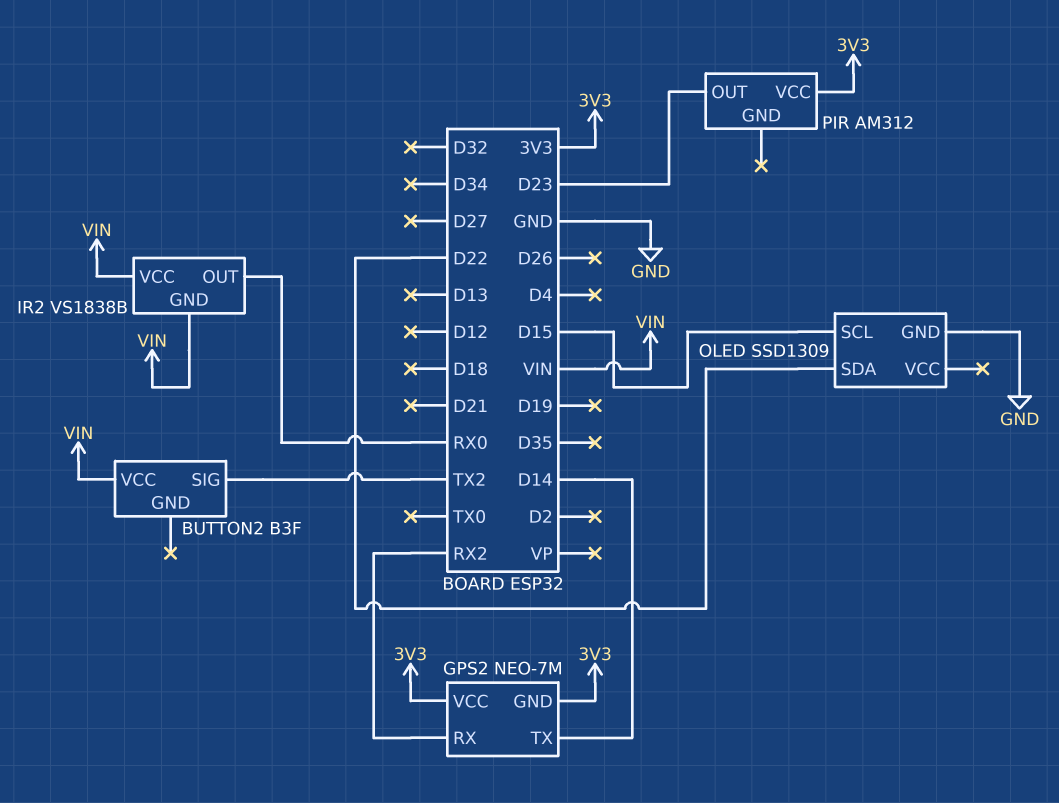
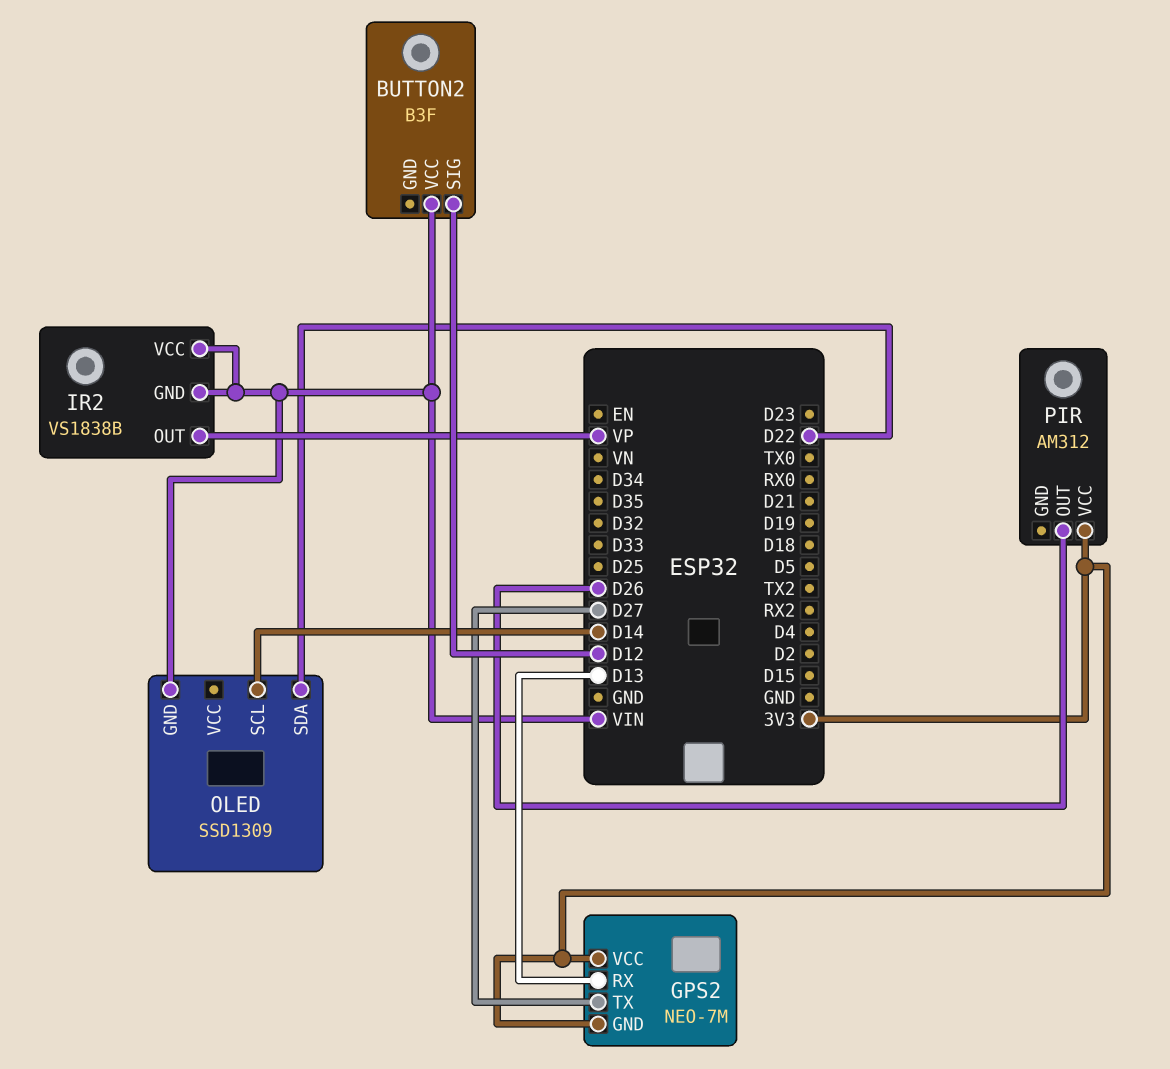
BUTTON2 pin SIG: TX2 -> D12
GPS2 pin RX: RX2 -> D13
GPS2 pin TX: D14 -> D27
IR2 pin OUT: RX0 -> VP
OLED pin GND: GND -> VIN
OLED pin SCL: D15 -> D14
PIR pin OUT: D23 -> D26

